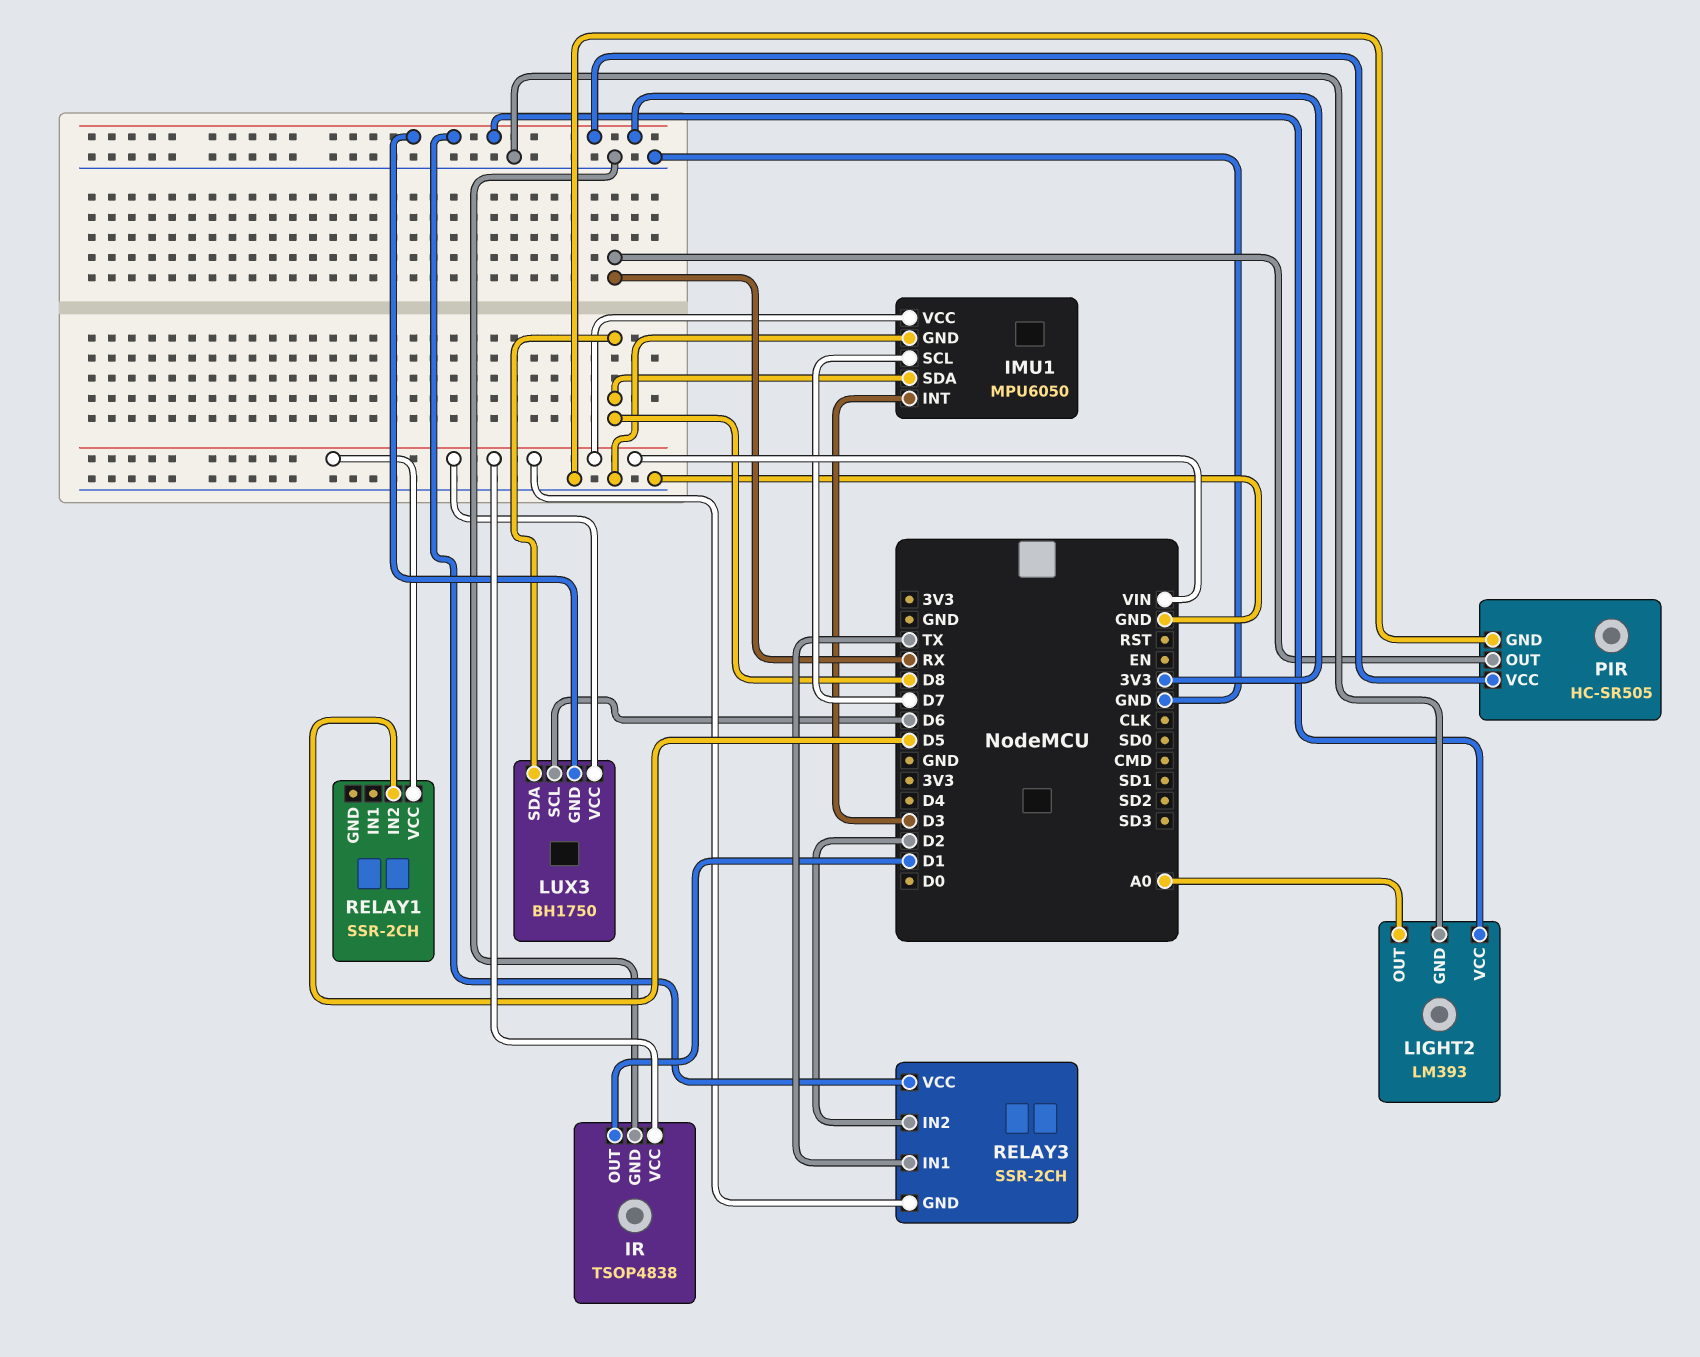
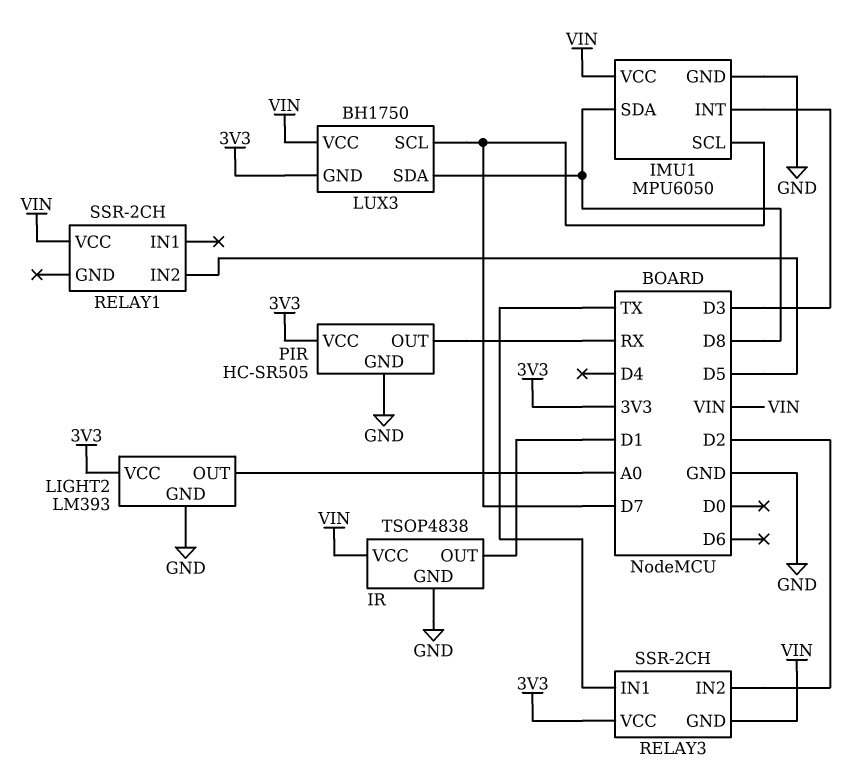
LUX3 pin SCL: D6 -> D7

